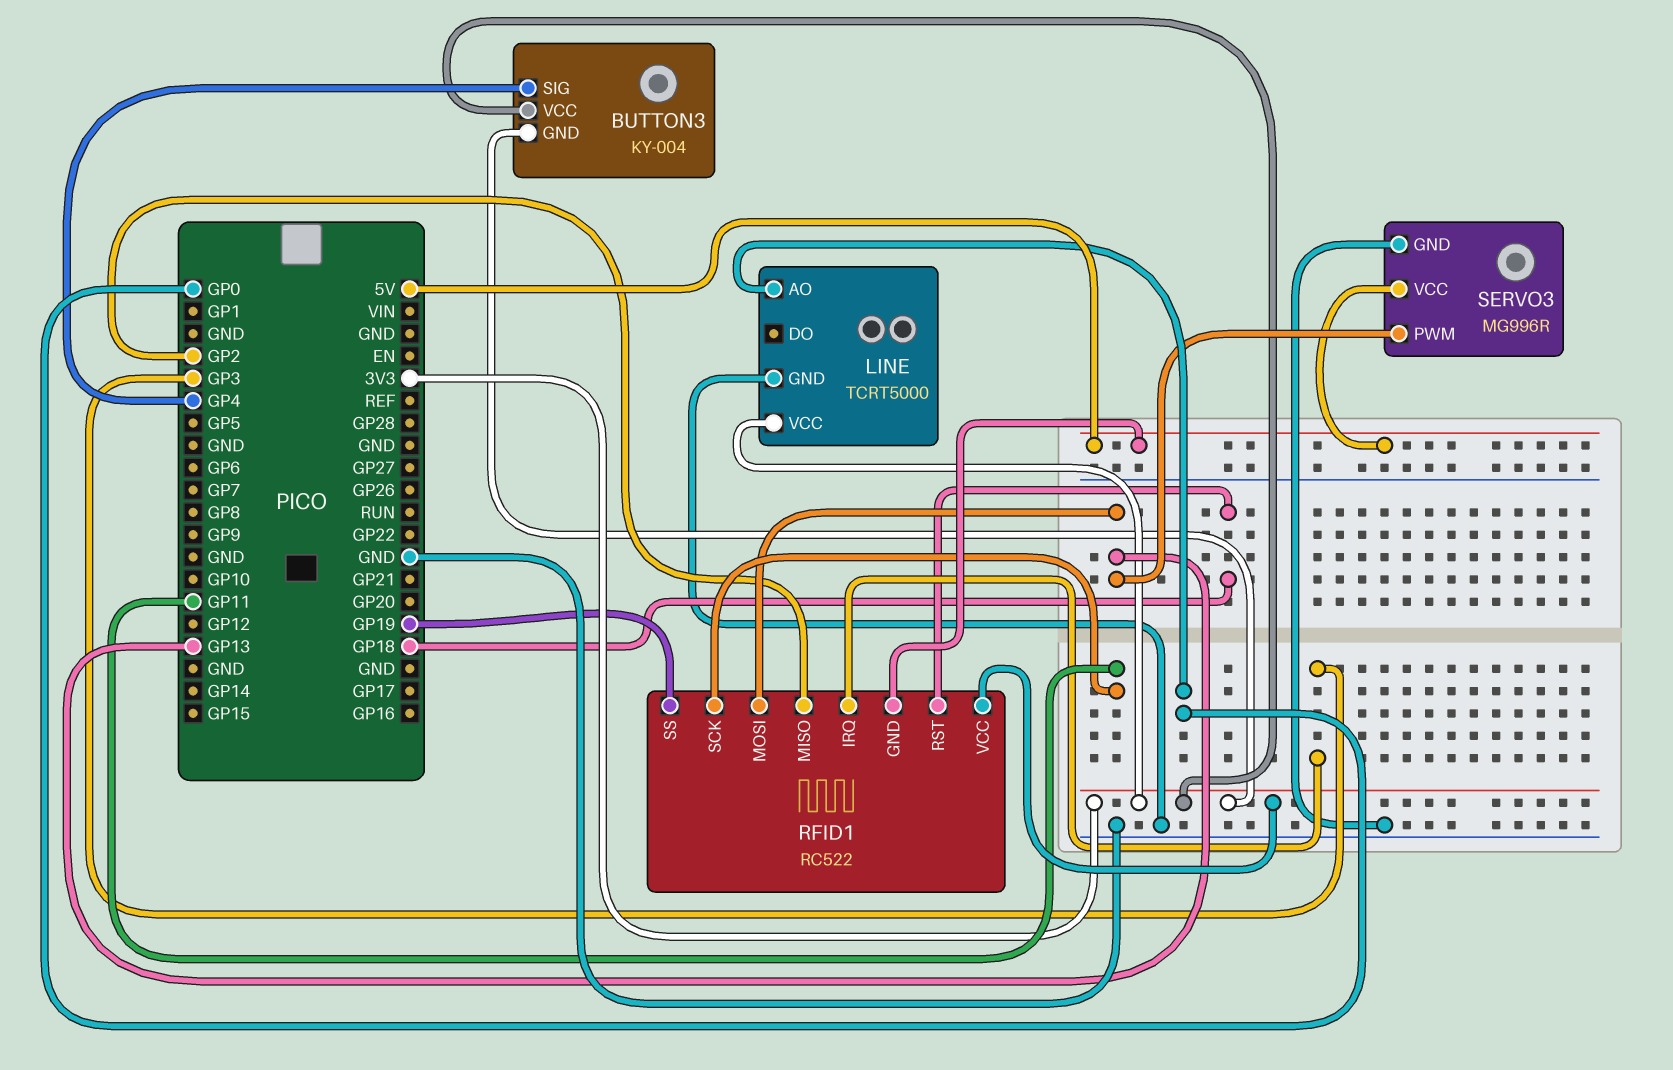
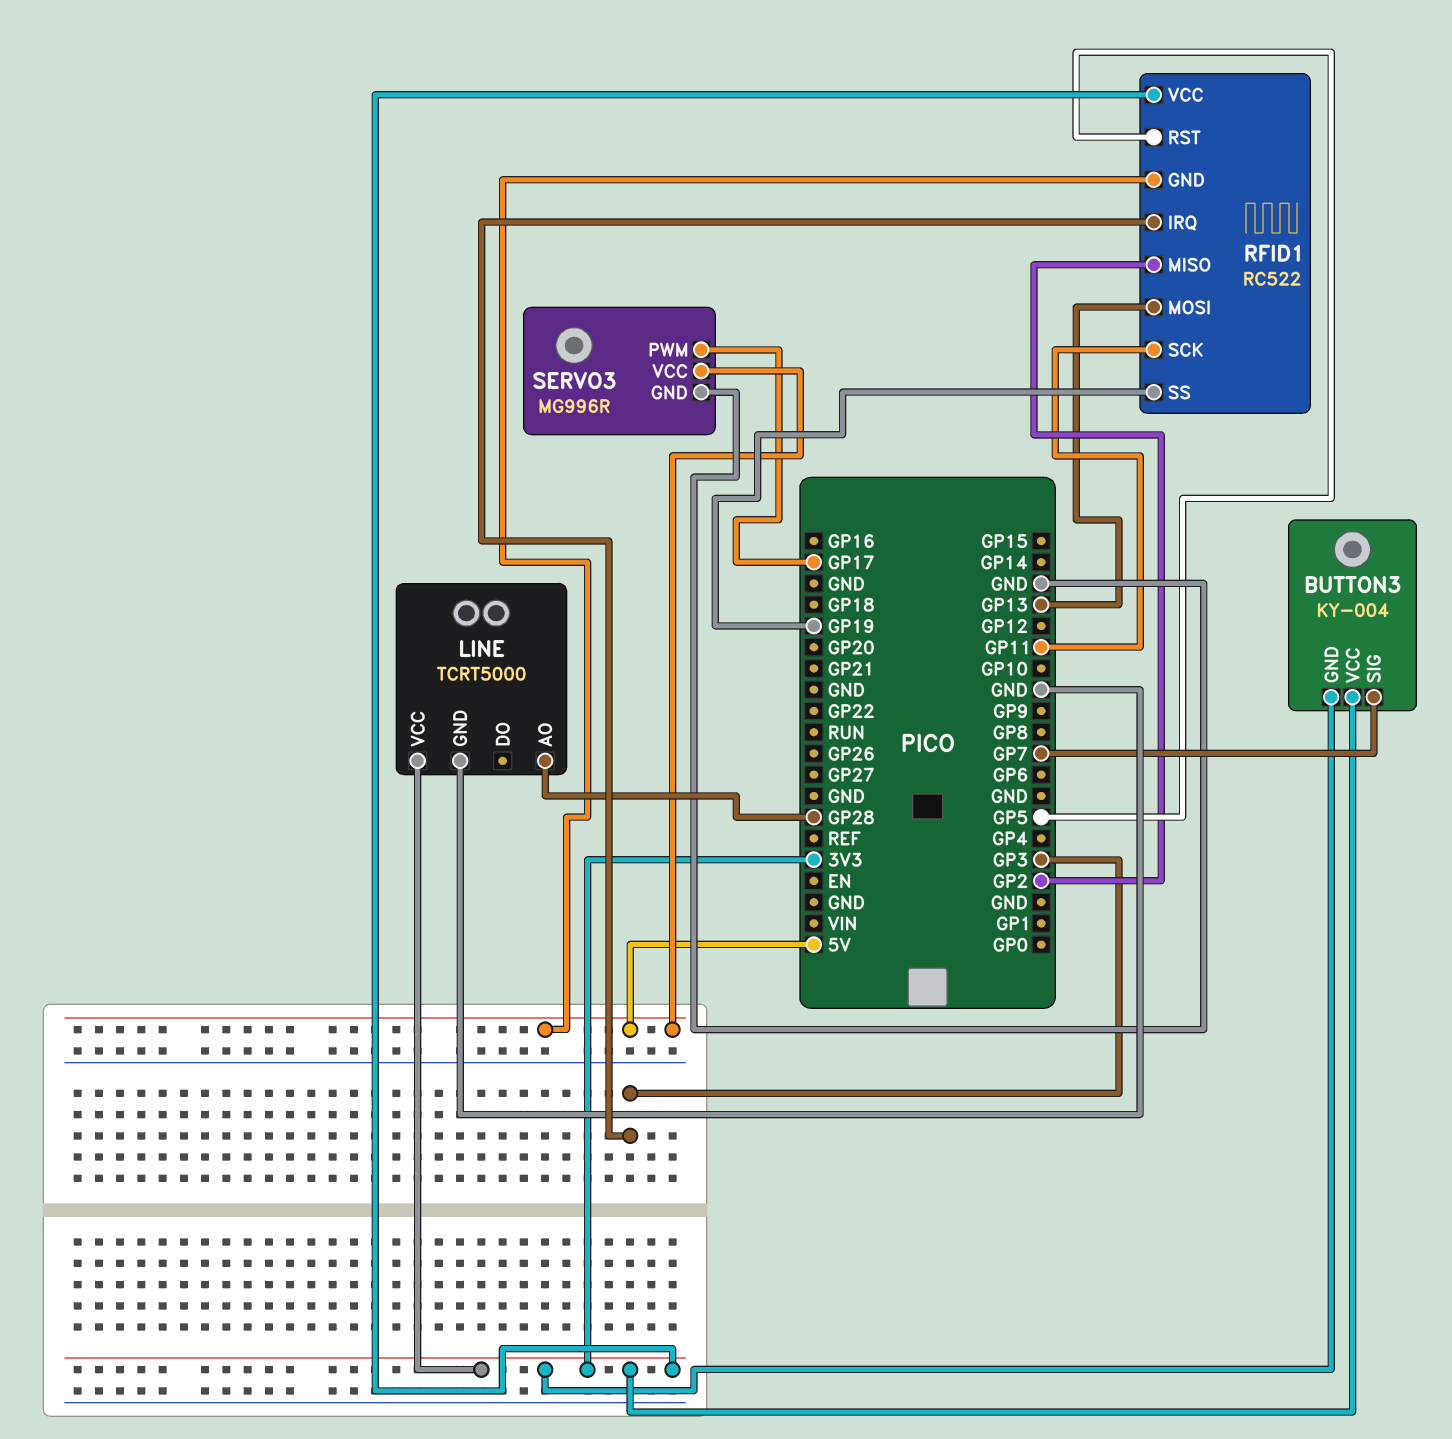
BUTTON3 pin SIG: GP4 -> GP7
LINE pin AO: GP0 -> GP28
RFID1 pin RST: GP18 -> GP5
SERVO3 pin PWM: GP13 -> GP17

